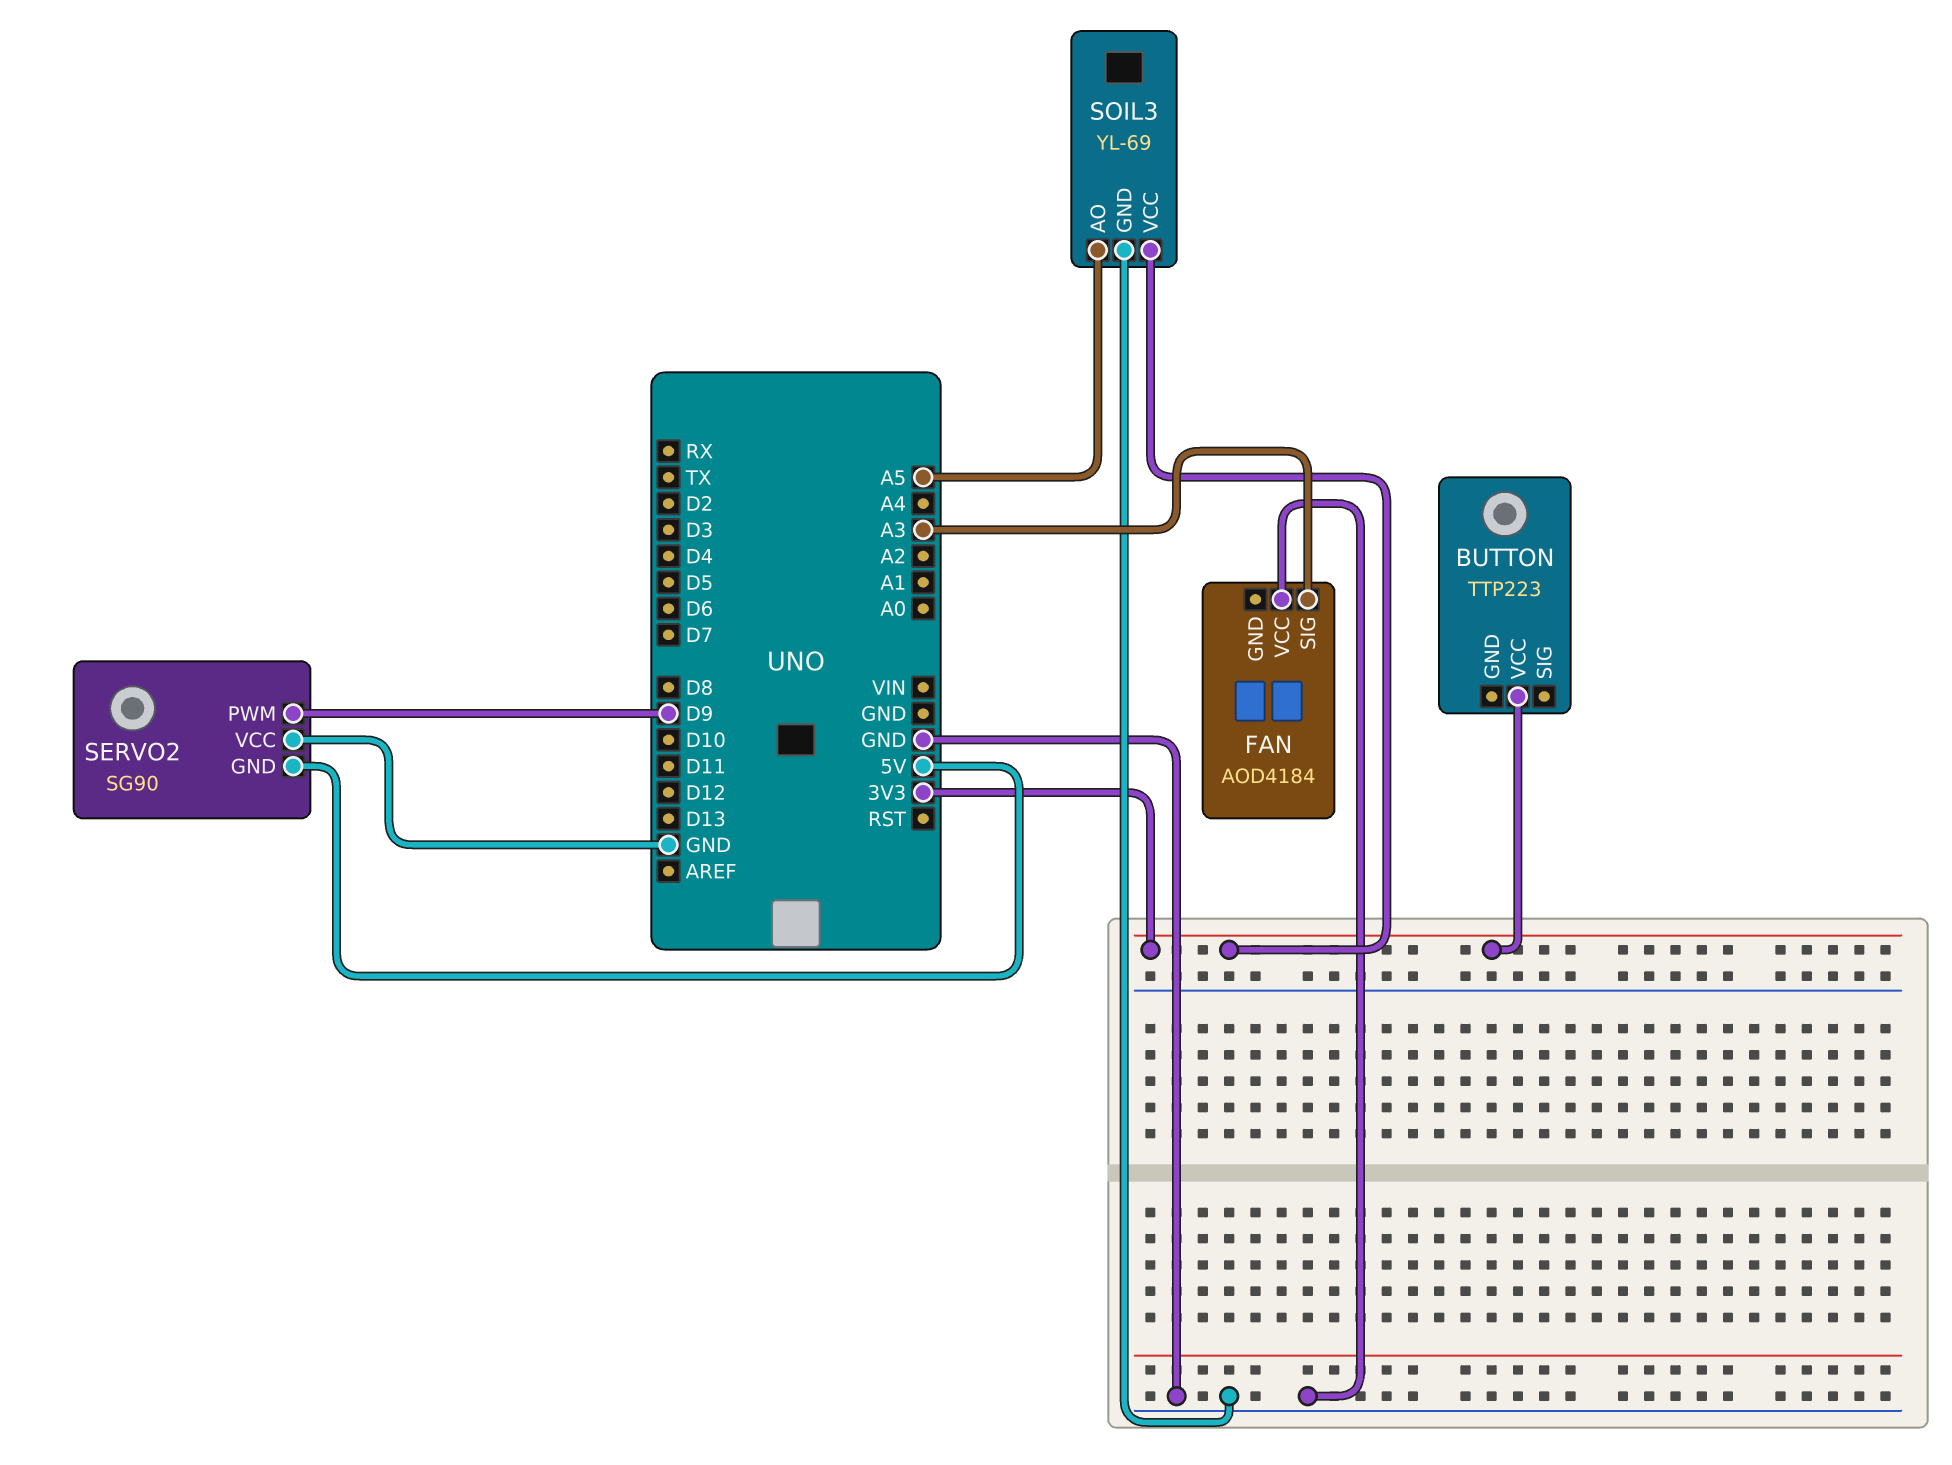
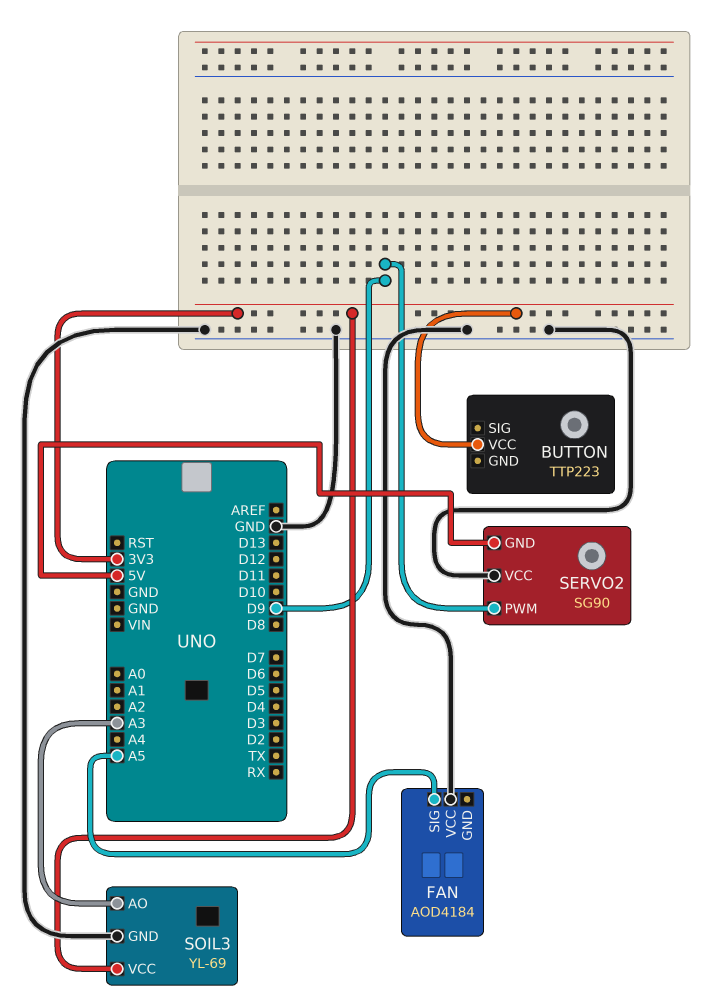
FAN pin SIG: A3 -> A5
SOIL3 pin AO: A5 -> A3

